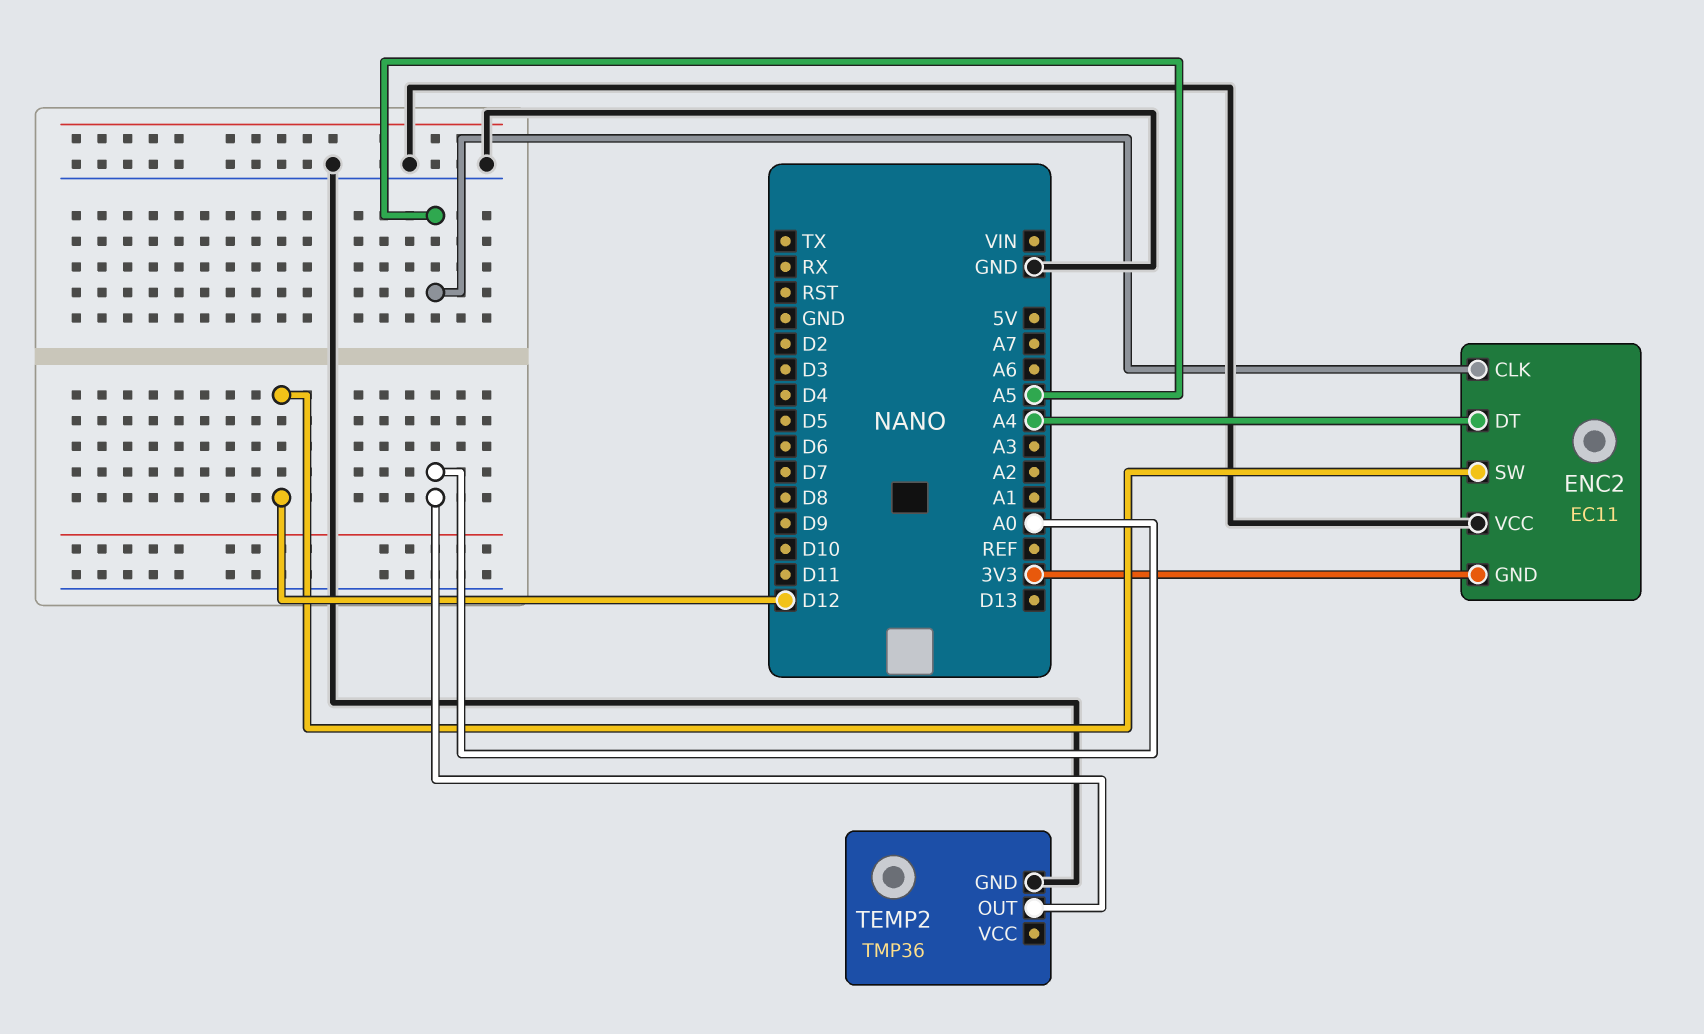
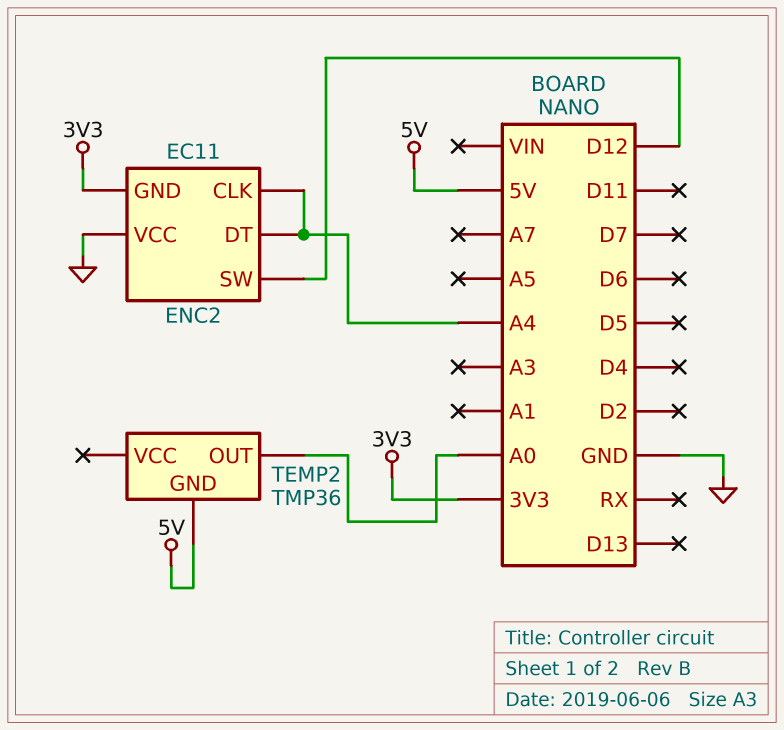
ENC2 pin CLK: A5 -> A4
TEMP2 pin GND: GND -> 5V

